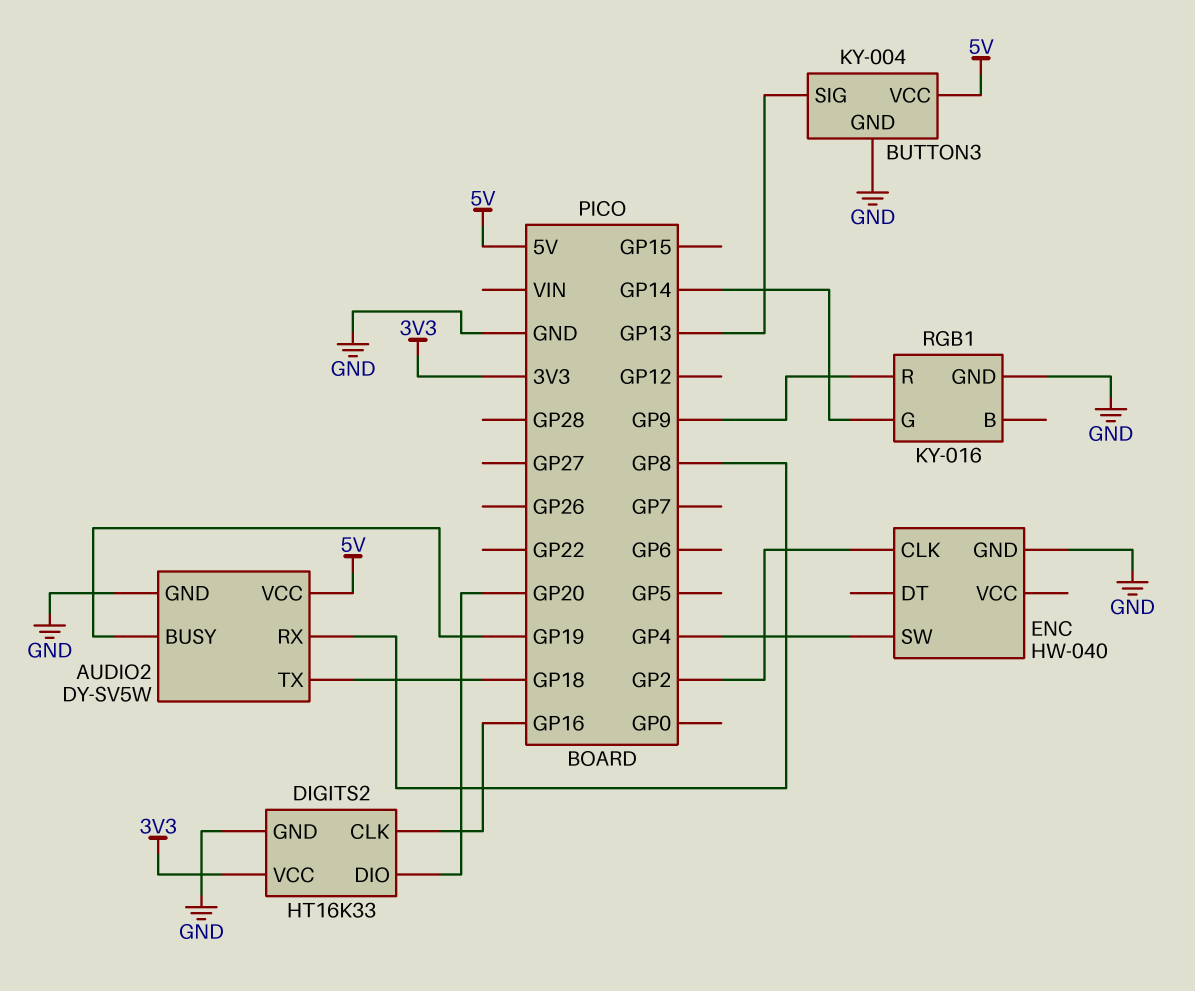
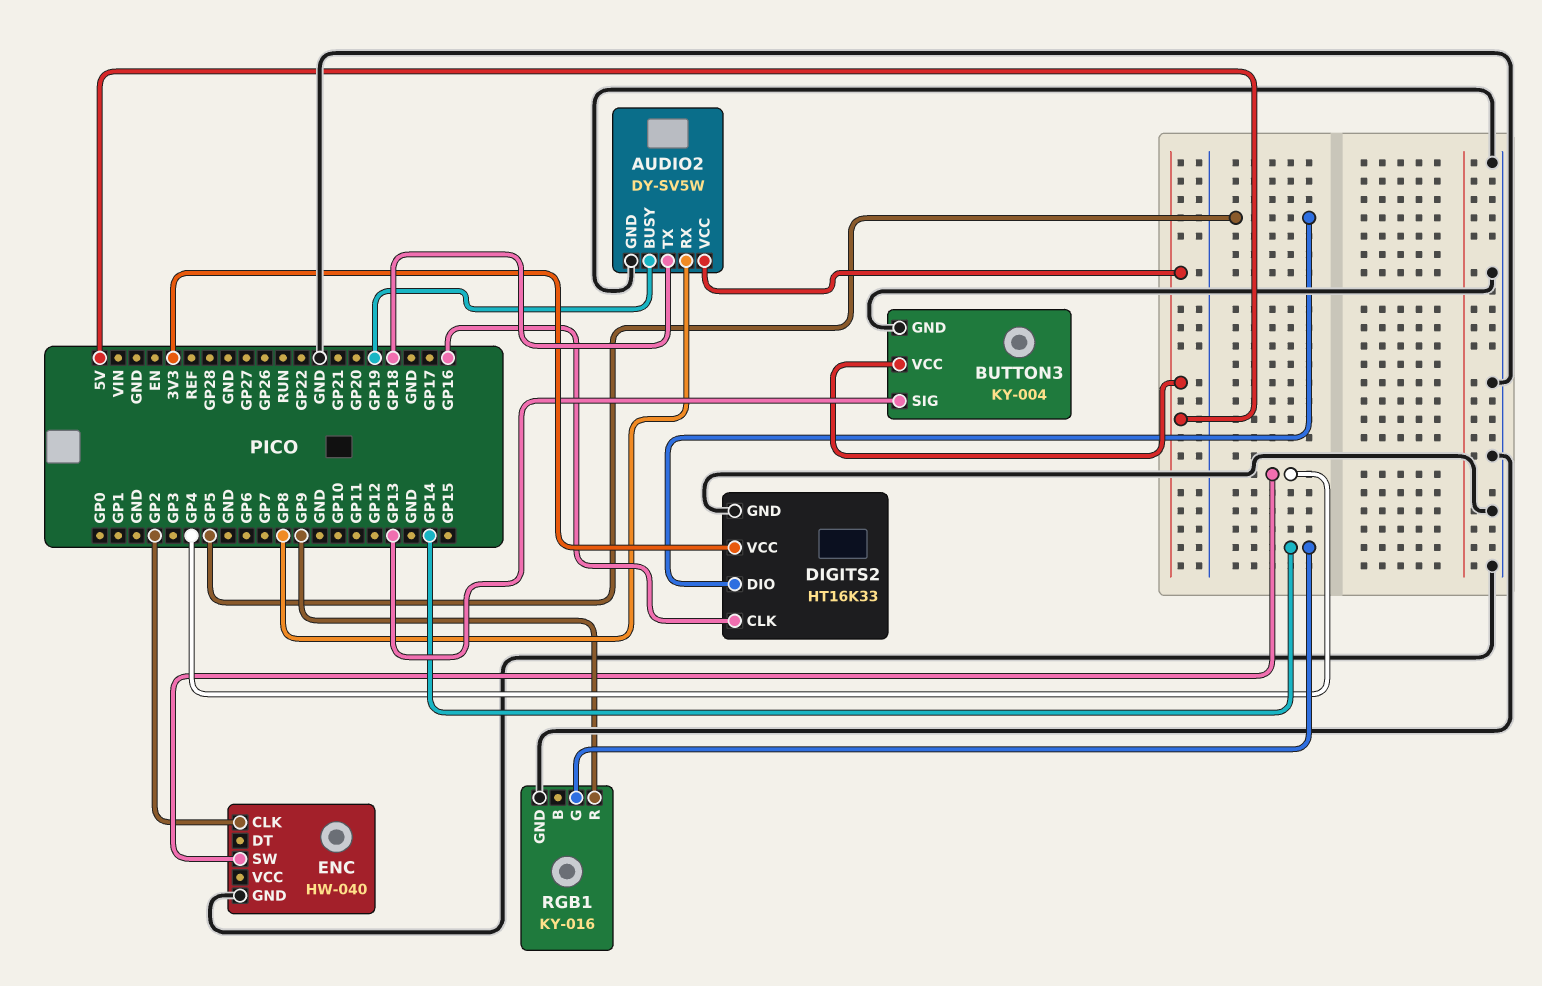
DIGITS2 pin DIO: GP20 -> GP5

